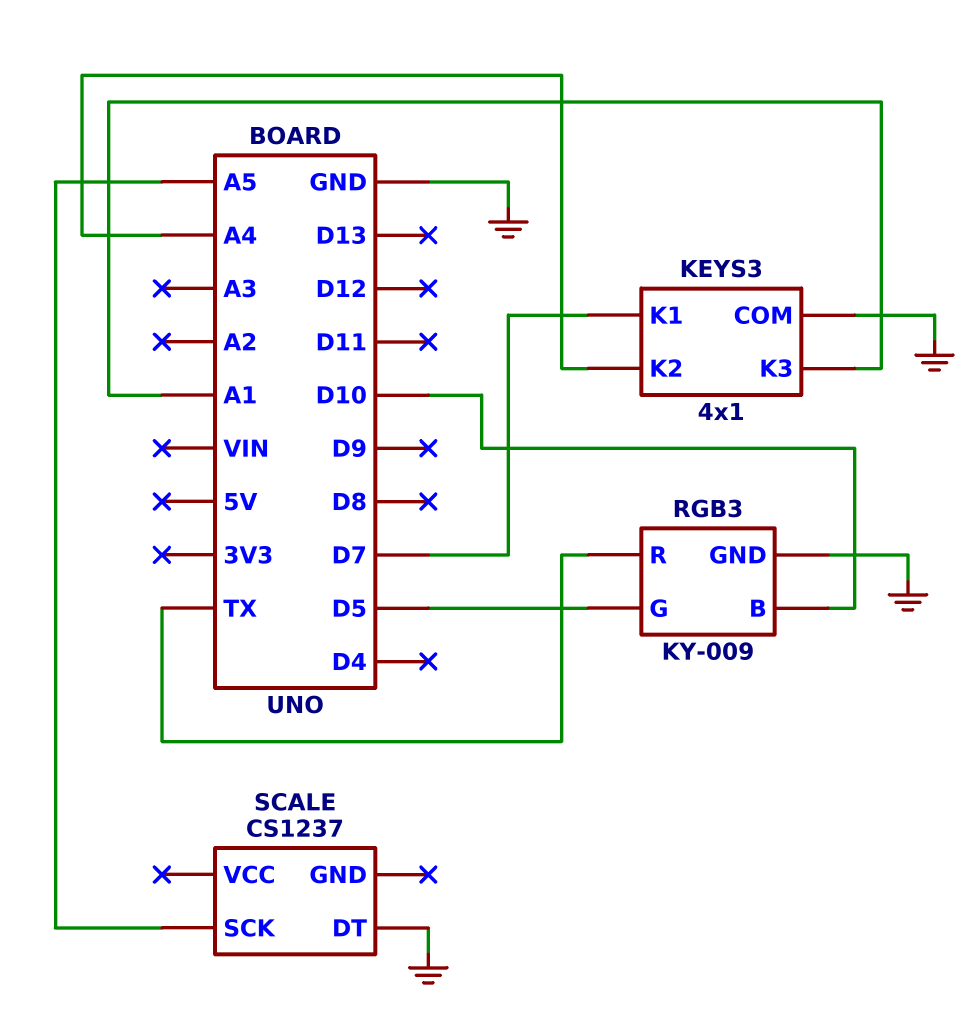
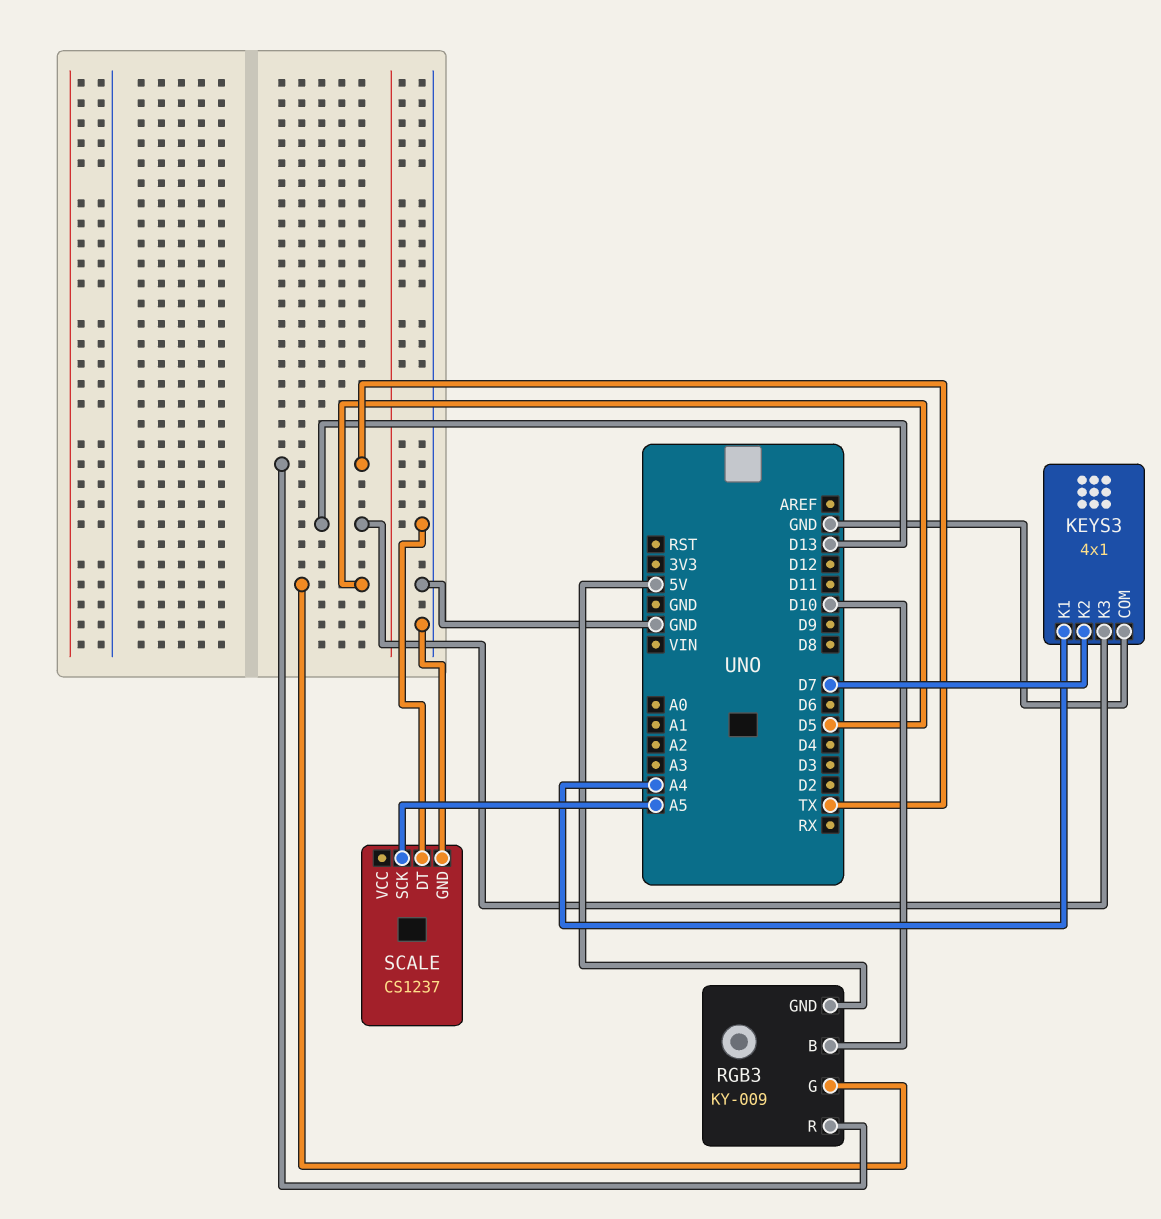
KEYS3 pin K1: D7 -> A4
KEYS3 pin K2: A4 -> D7
KEYS3 pin K3: A1 -> D13
RGB3 pin GND: GND -> 5V
SCALE pin GND: none -> GND

